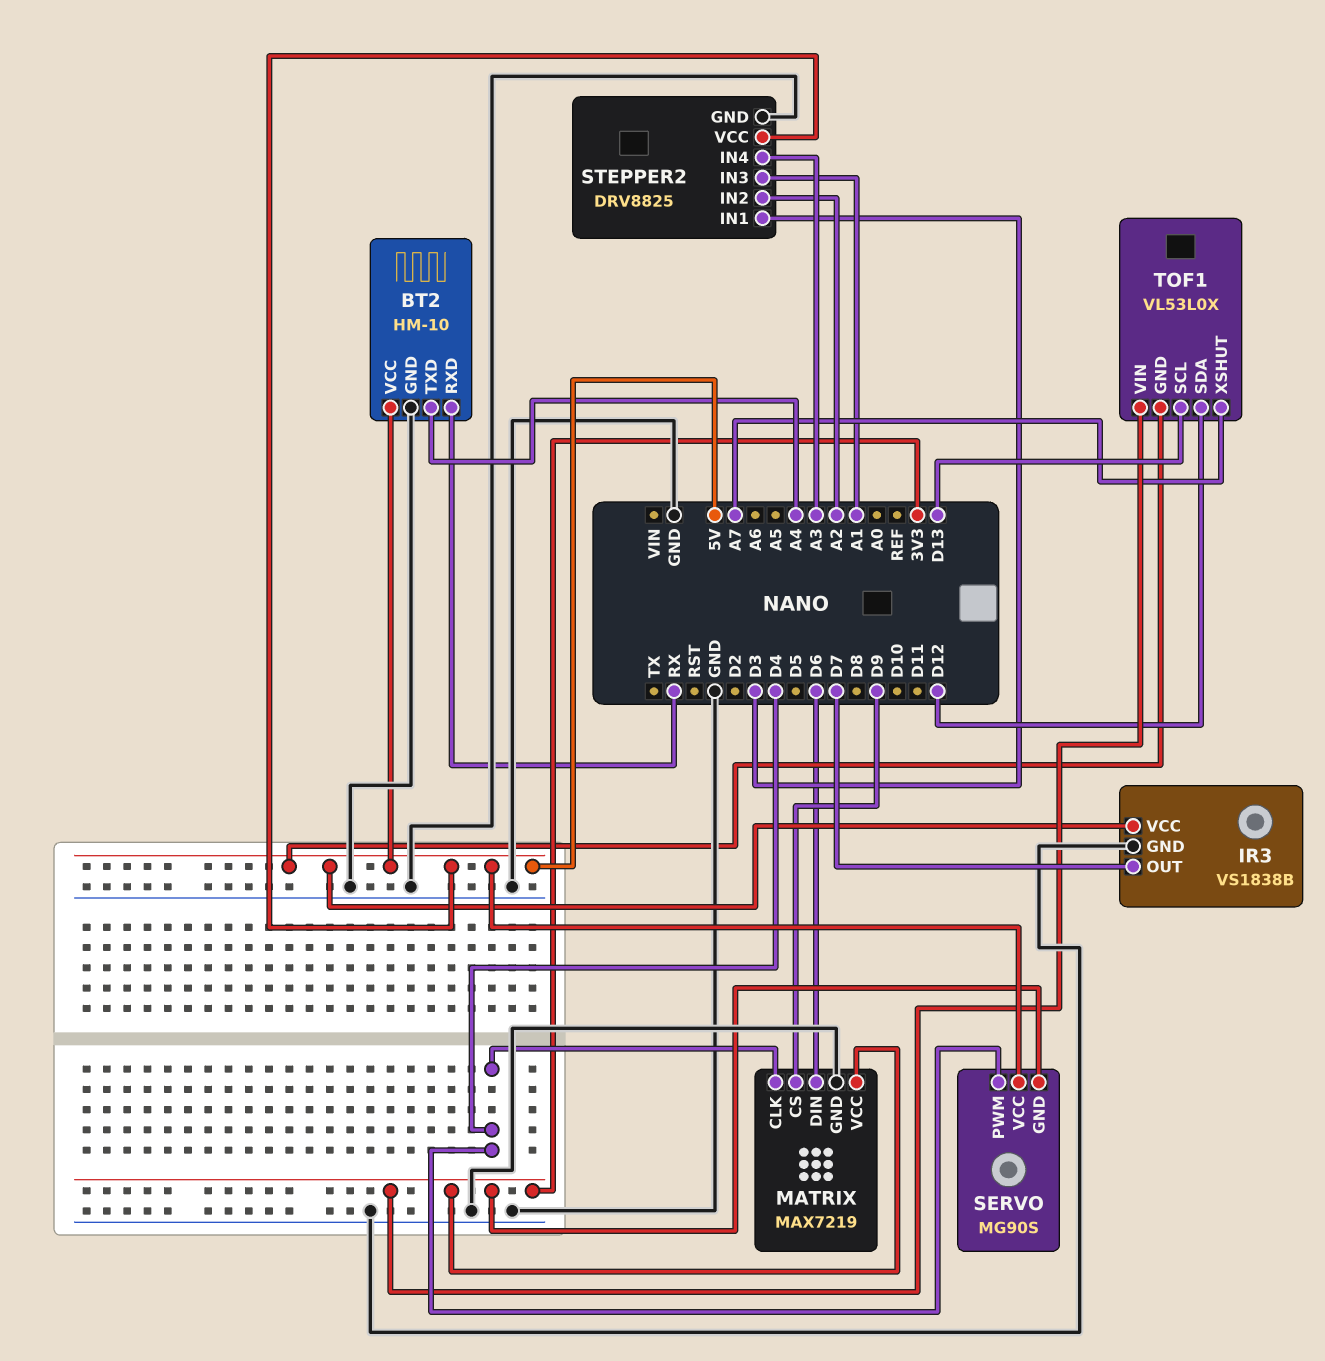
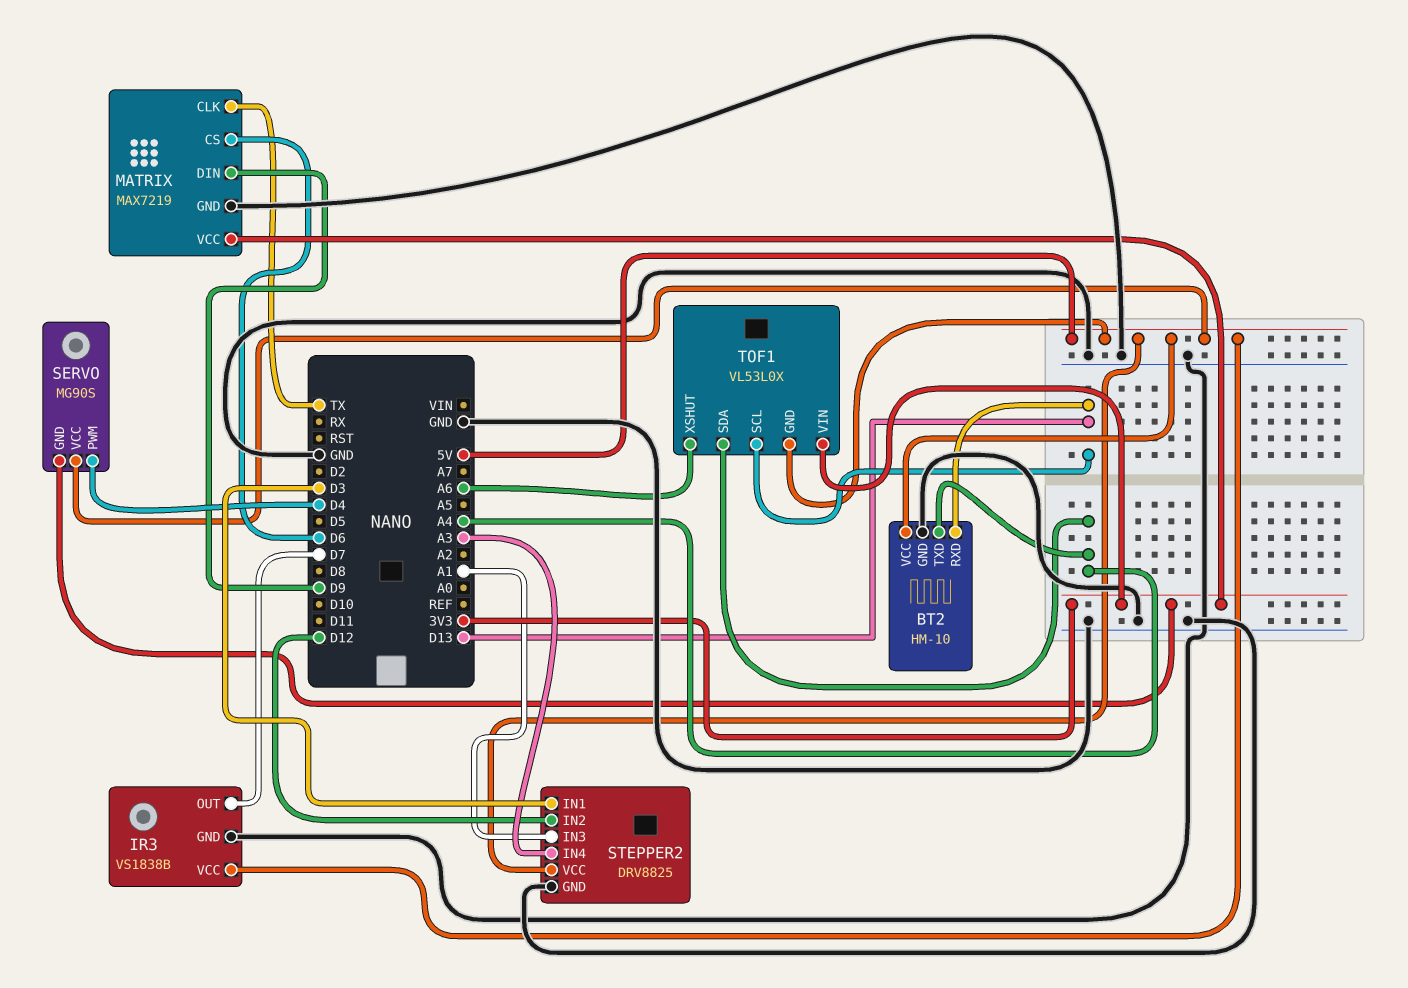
BT2 pin RXD: RX -> D13
MATRIX pin CLK: D4 -> TX
MATRIX pin CS: D9 -> D6
MATRIX pin DIN: D6 -> D9
STEPPER2 pin IN2: A2 -> D12
TOF1 pin SDA: D12 -> A4
TOF1 pin XSHUT: A7 -> A6

